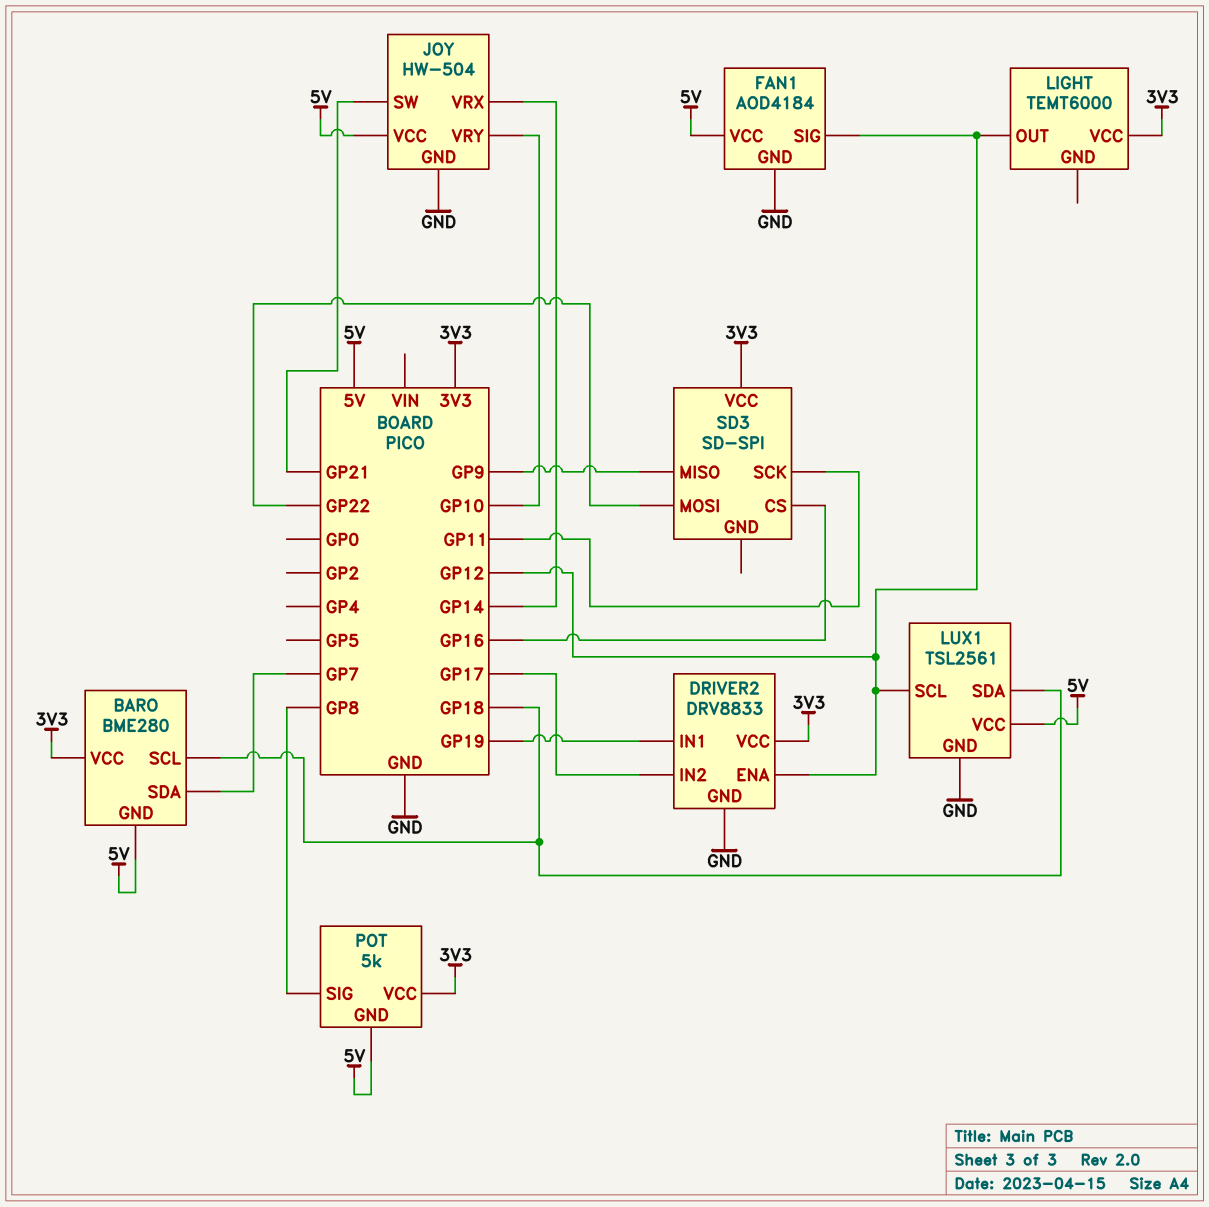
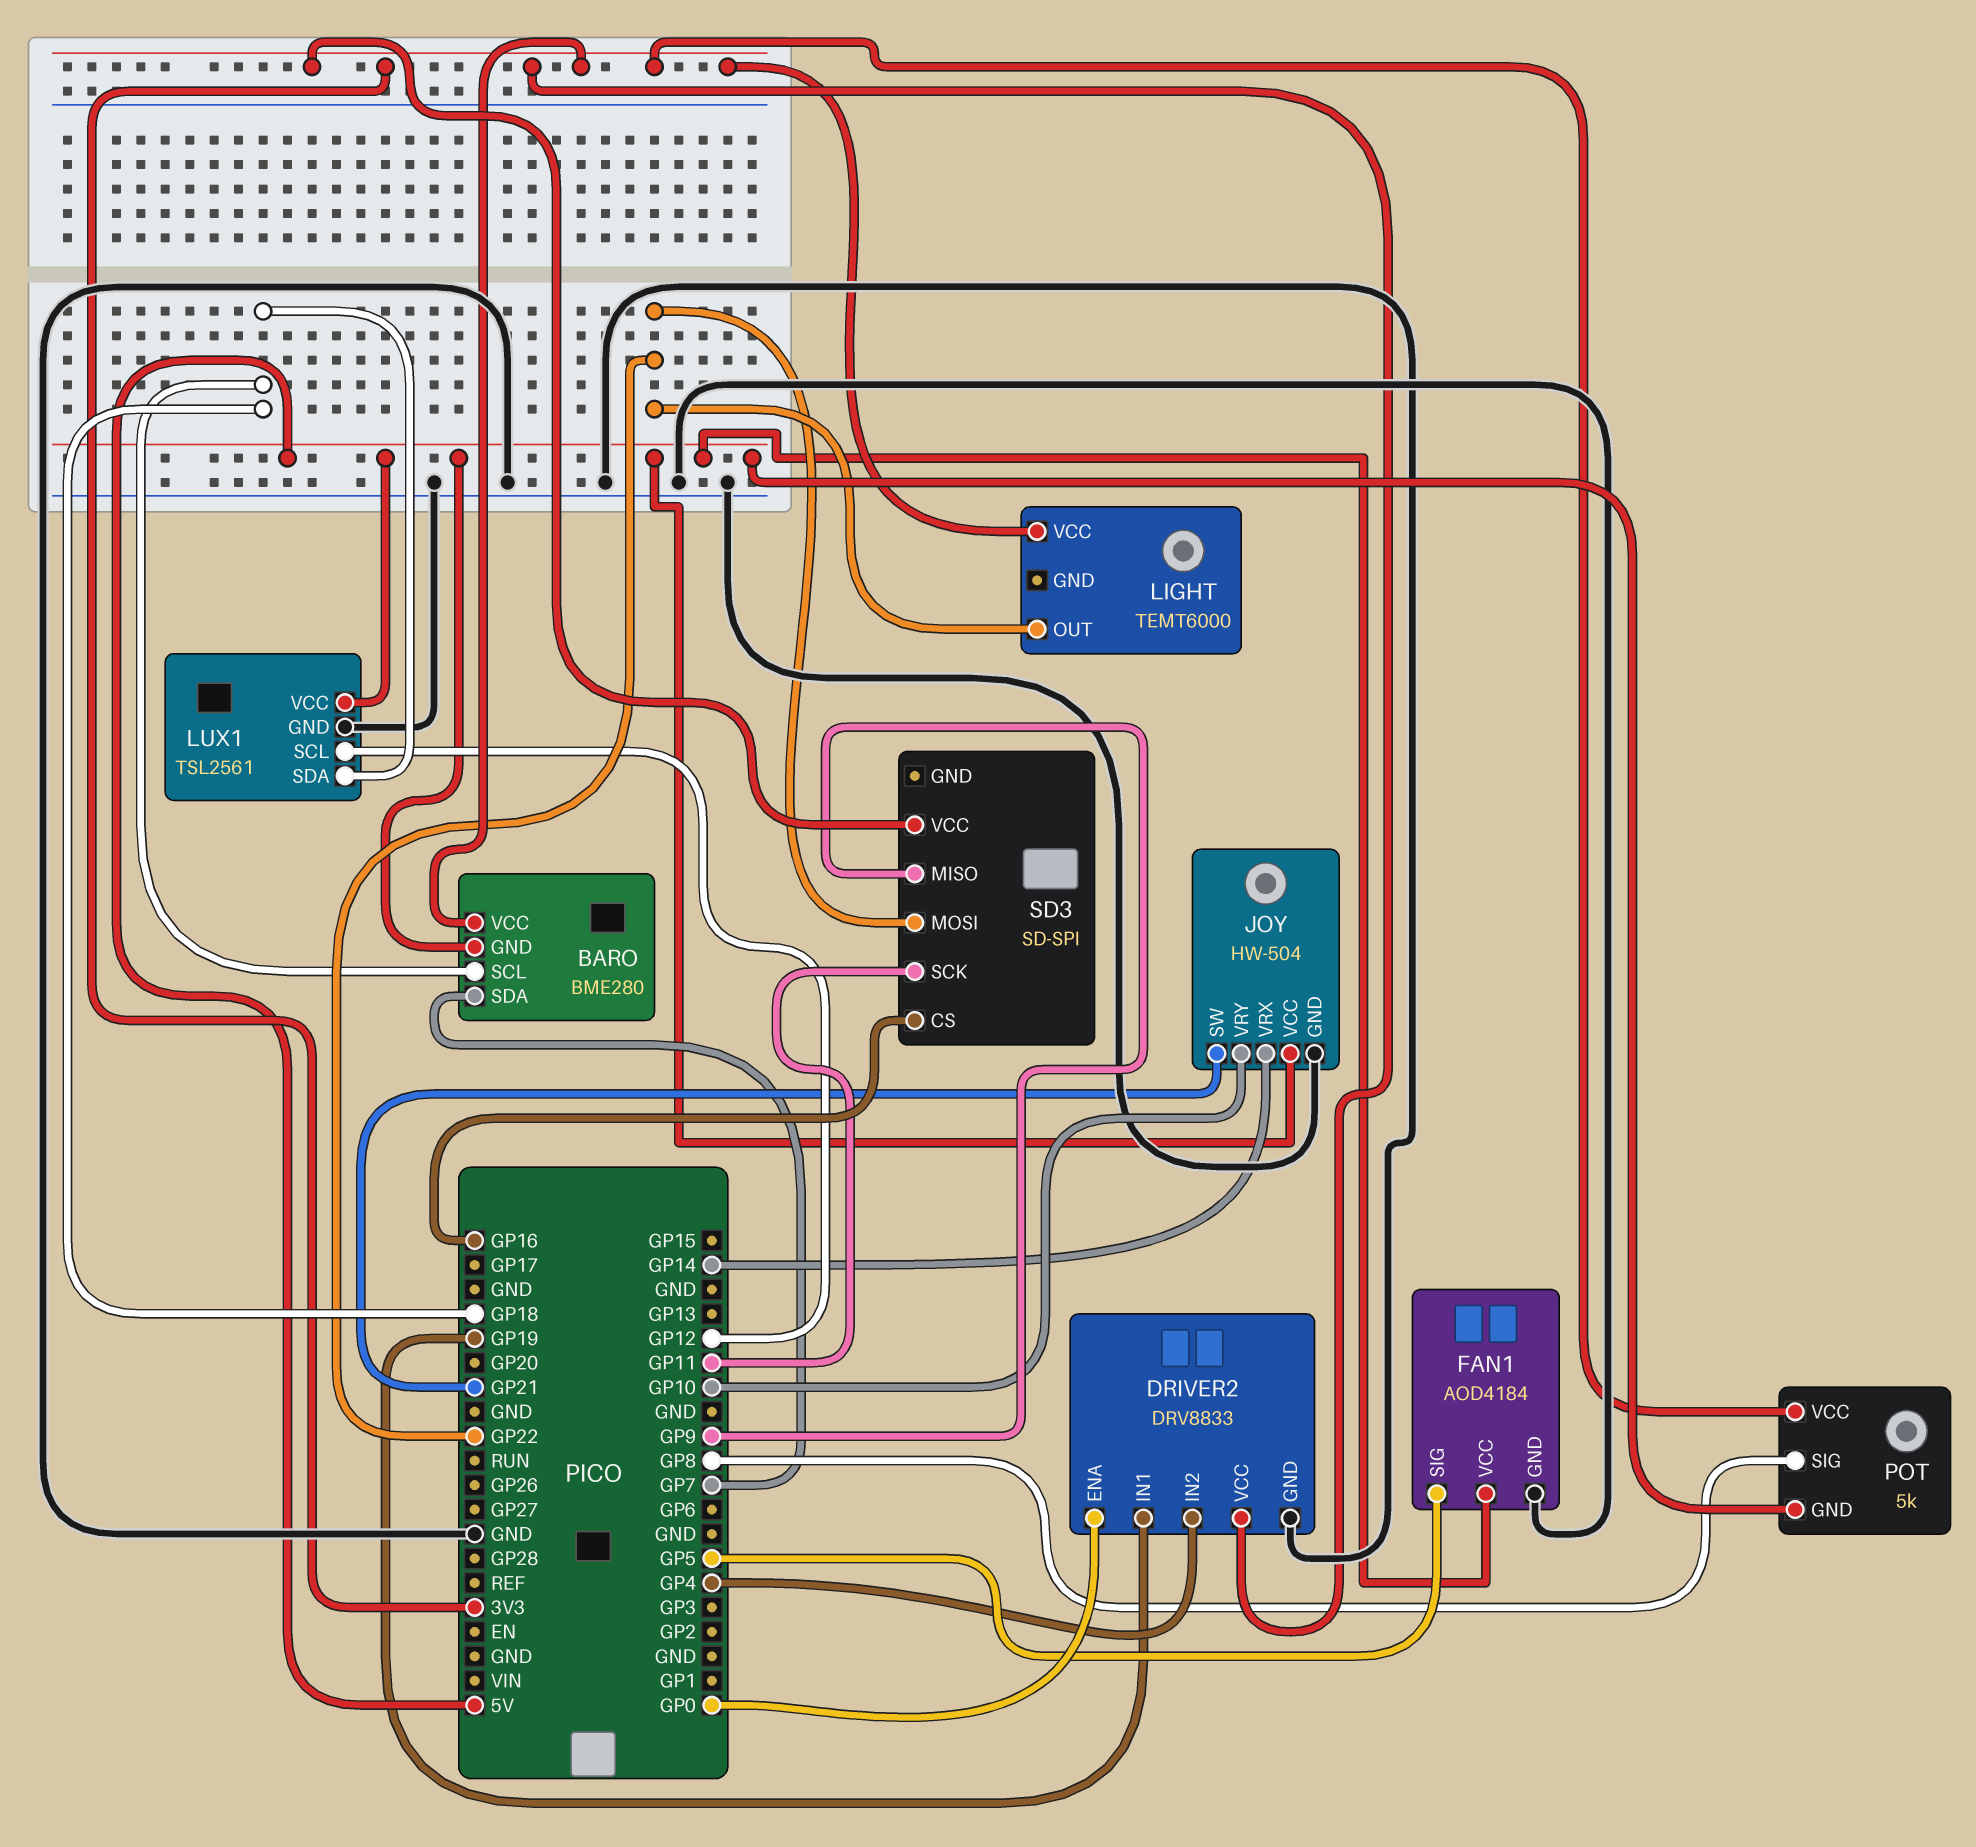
DRIVER2 pin ENA: GP12 -> GP0
DRIVER2 pin IN2: GP17 -> GP4
FAN1 pin SIG: GP12 -> GP5
LIGHT pin OUT: GP12 -> GP22

